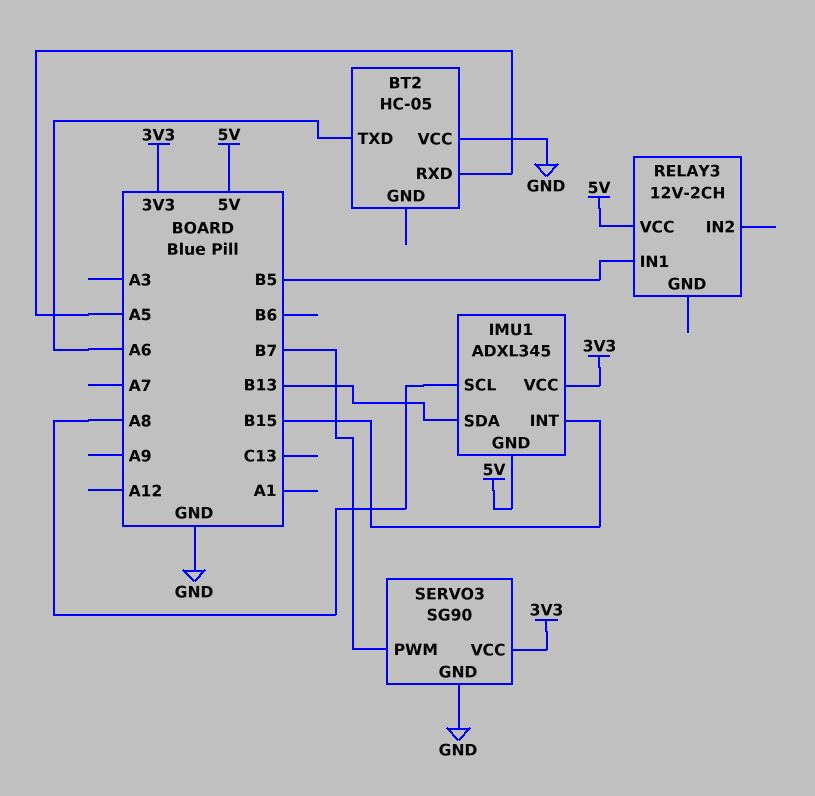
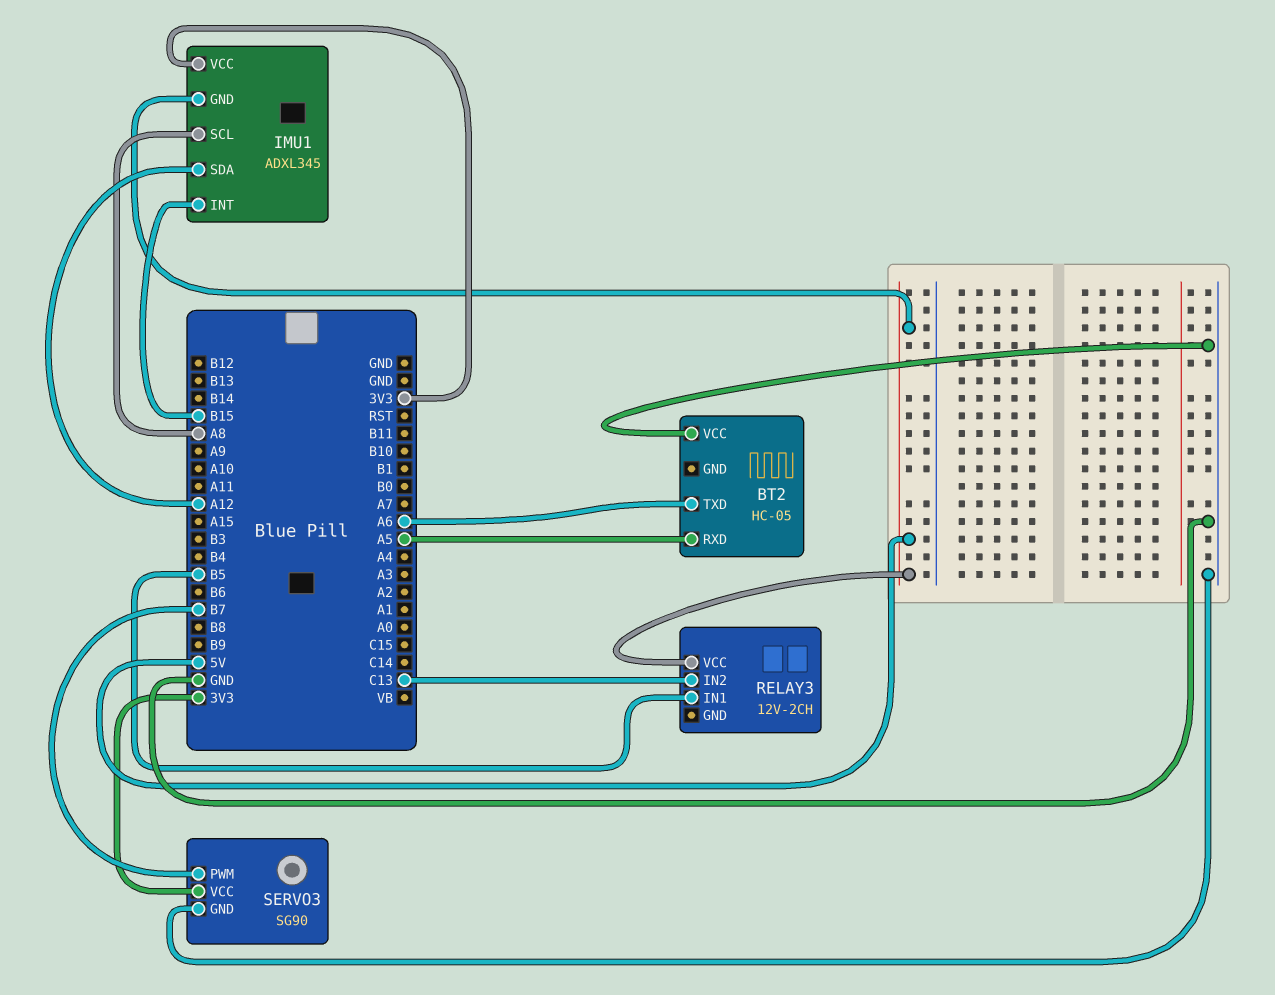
IMU1 pin SDA: B13 -> A12
RELAY3 pin IN2: none -> C13

